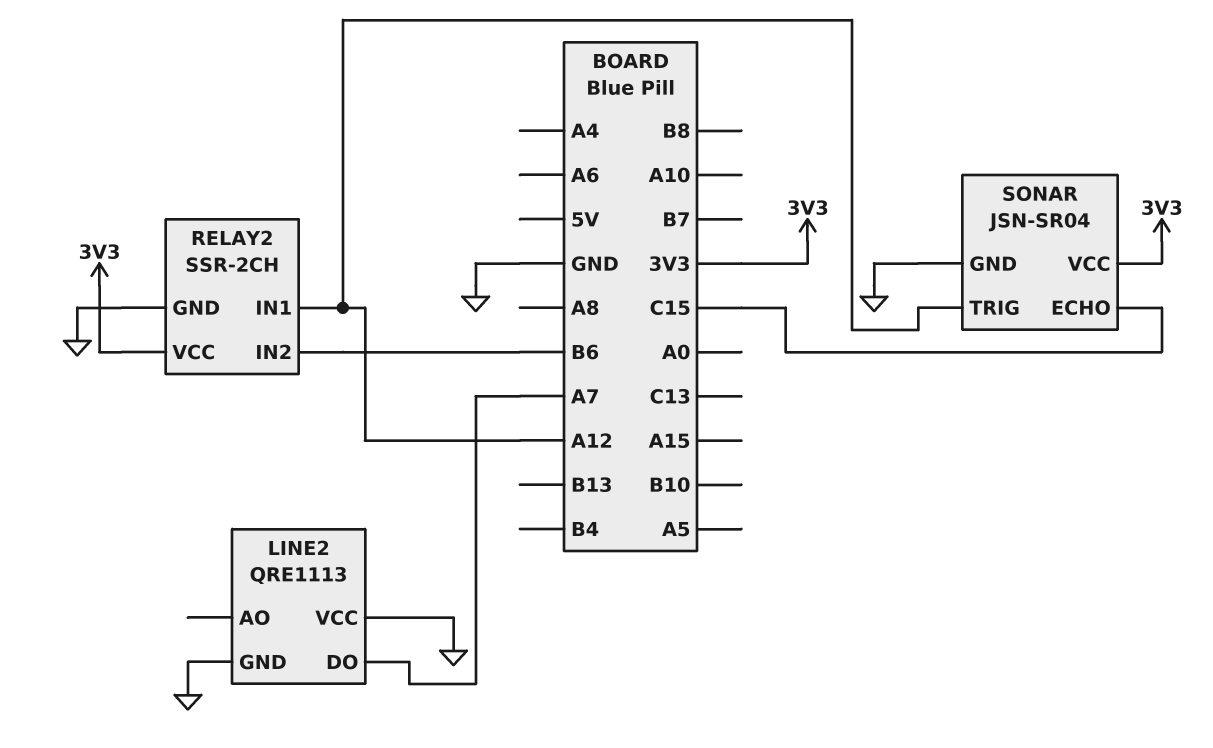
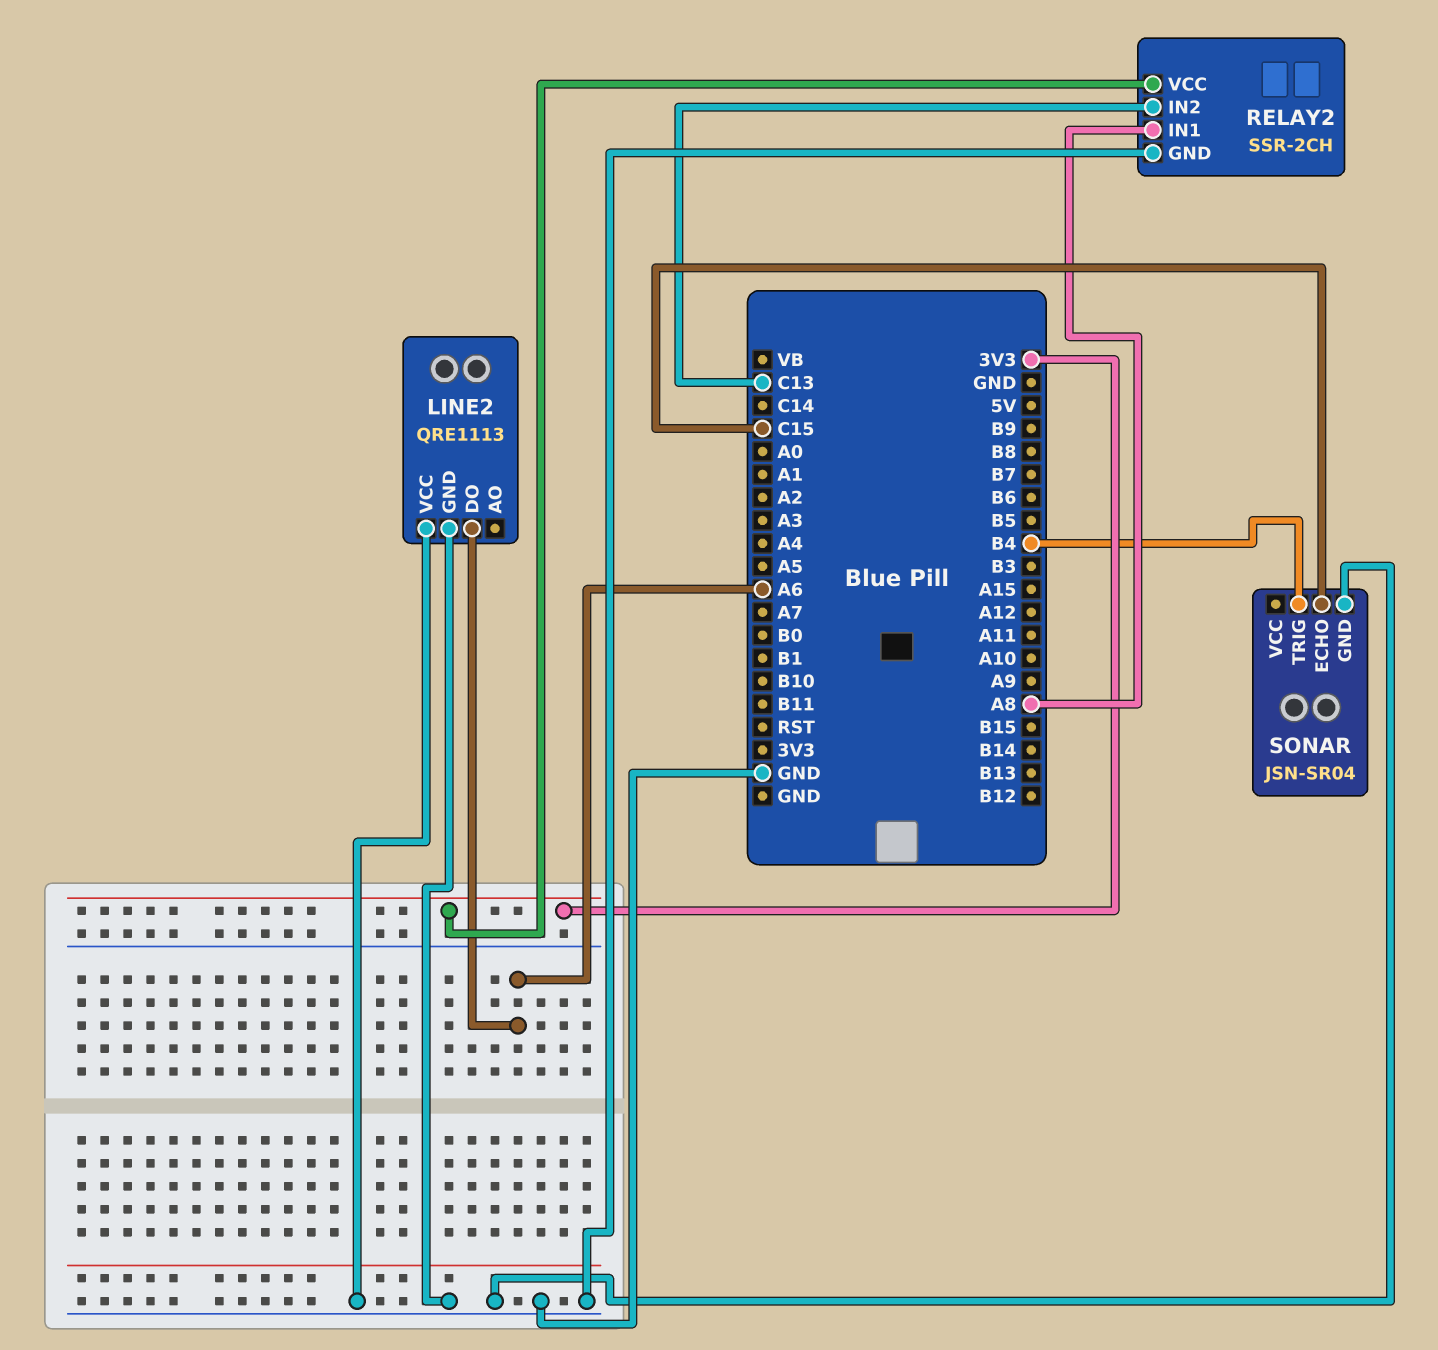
LINE2 pin DO: A7 -> A6
RELAY2 pin IN1: A12 -> A8
RELAY2 pin IN2: B6 -> C13
SONAR pin TRIG: A12 -> B4
SONAR pin VCC: 3V3 -> none

